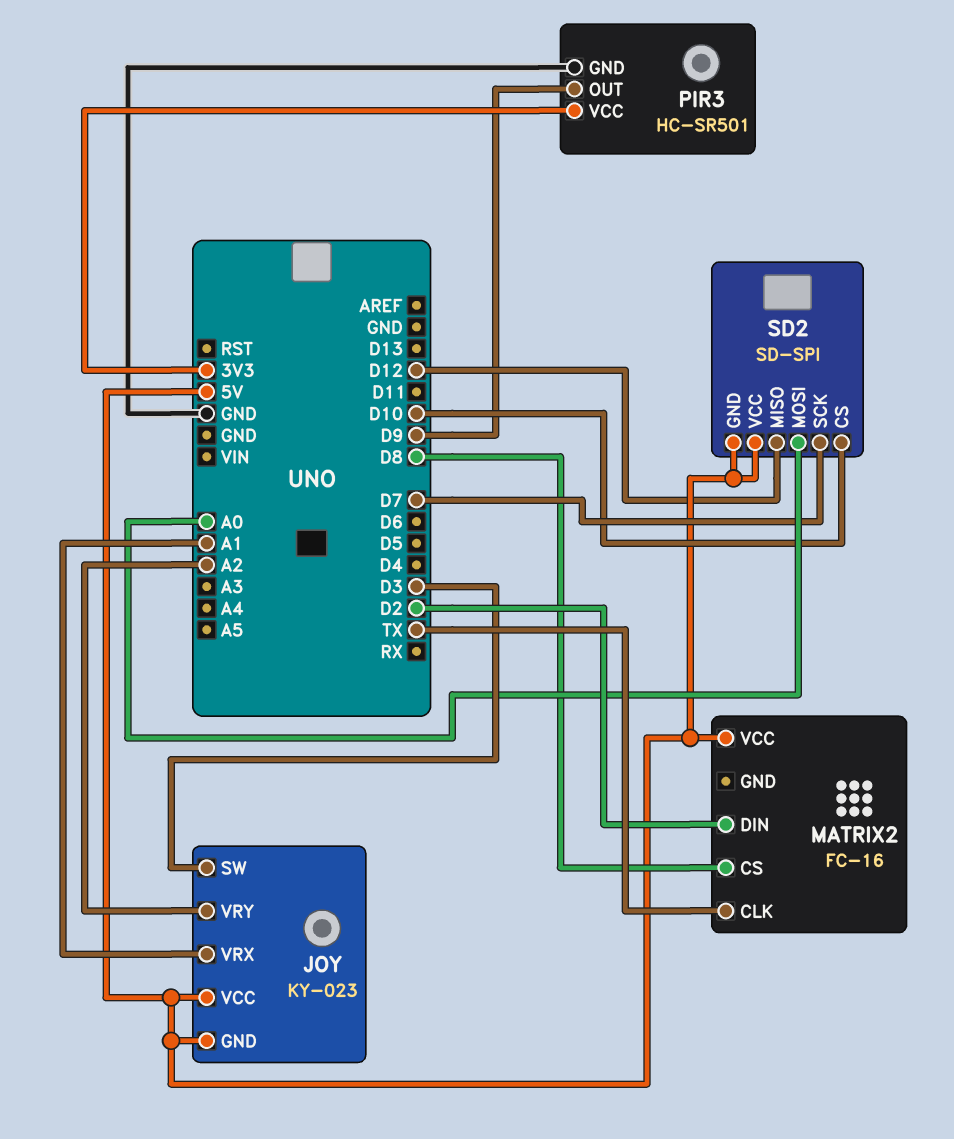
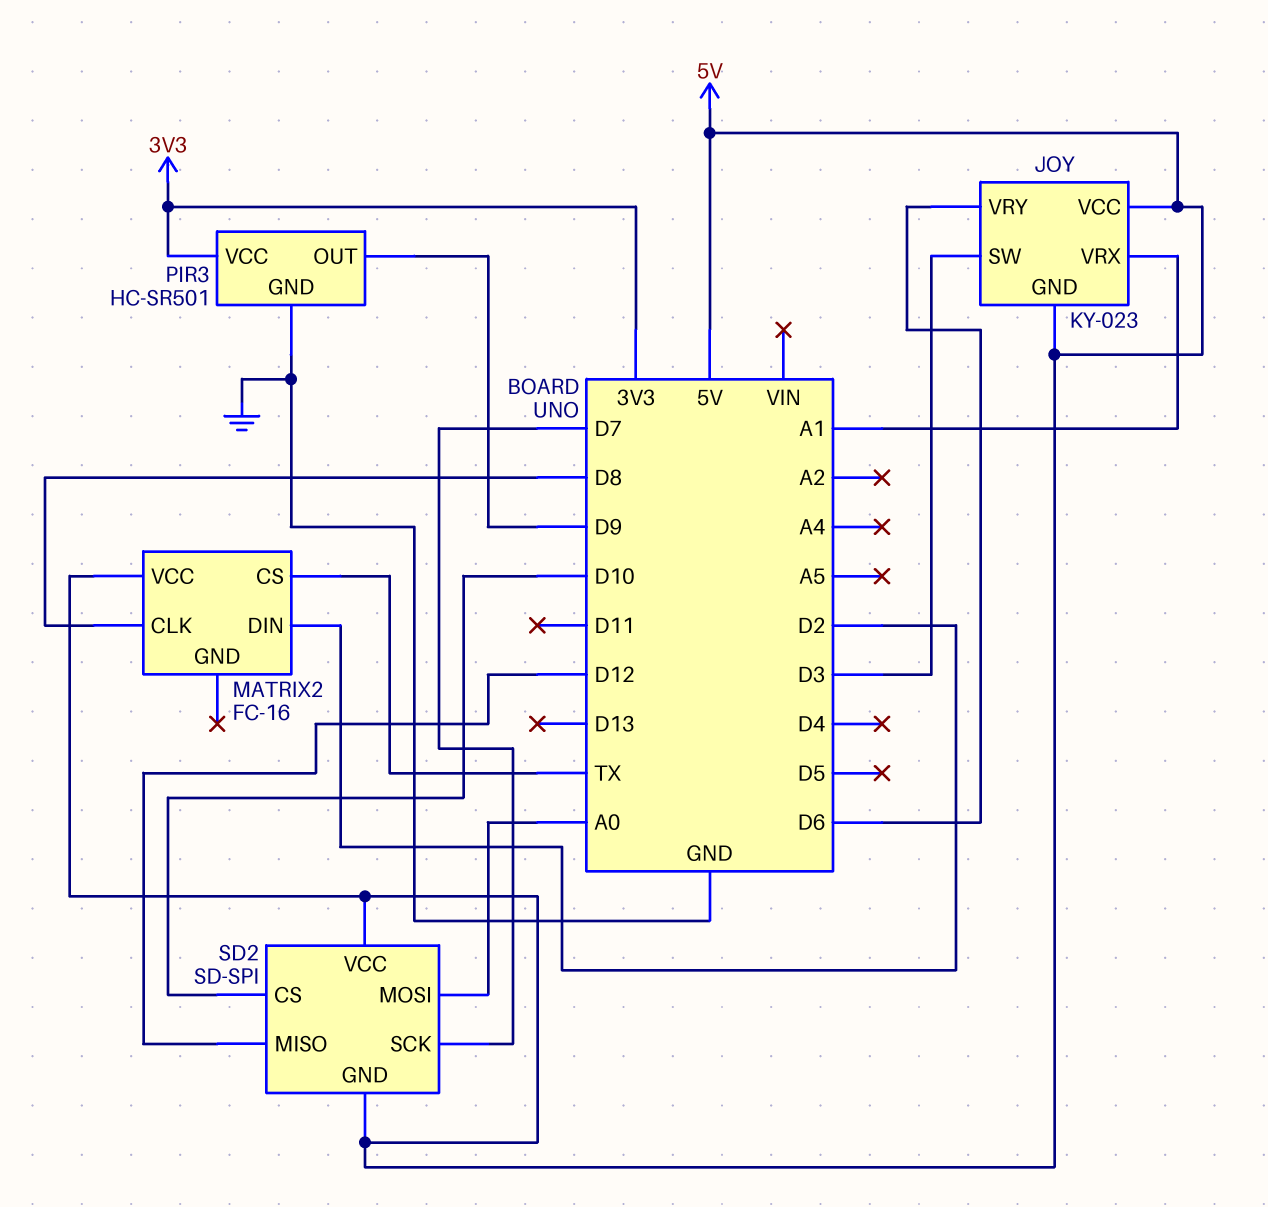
JOY pin VRY: A2 -> D6
MATRIX2 pin CLK: TX -> D8
MATRIX2 pin CS: D8 -> TX

